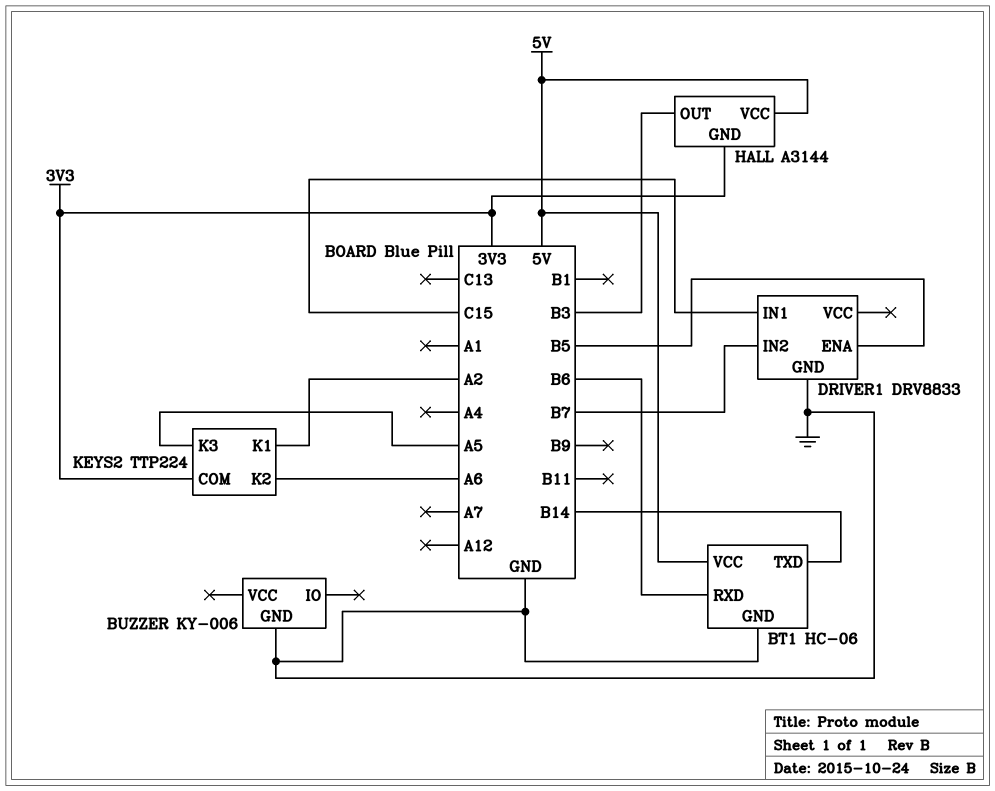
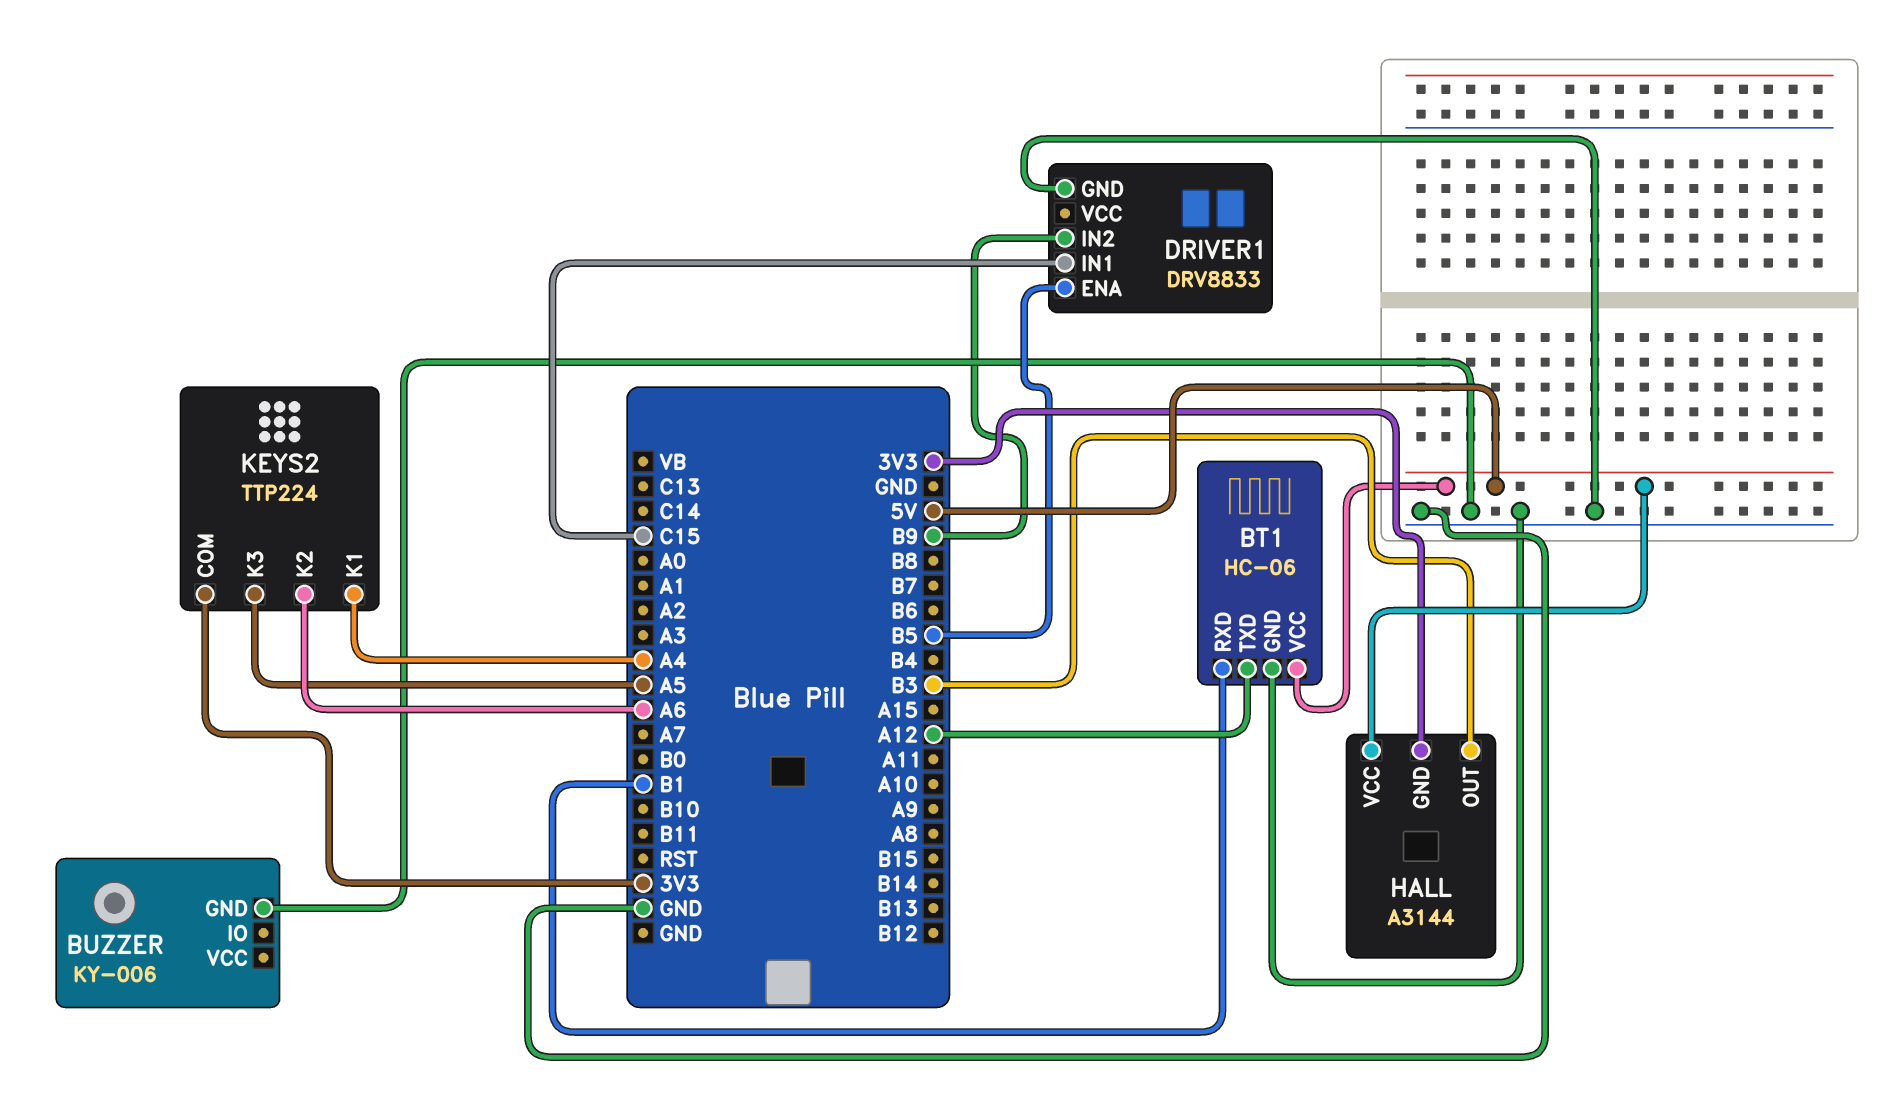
BT1 pin RXD: B6 -> B1
BT1 pin TXD: B14 -> A12
DRIVER1 pin IN2: B7 -> B9
KEYS2 pin K1: A2 -> A4

